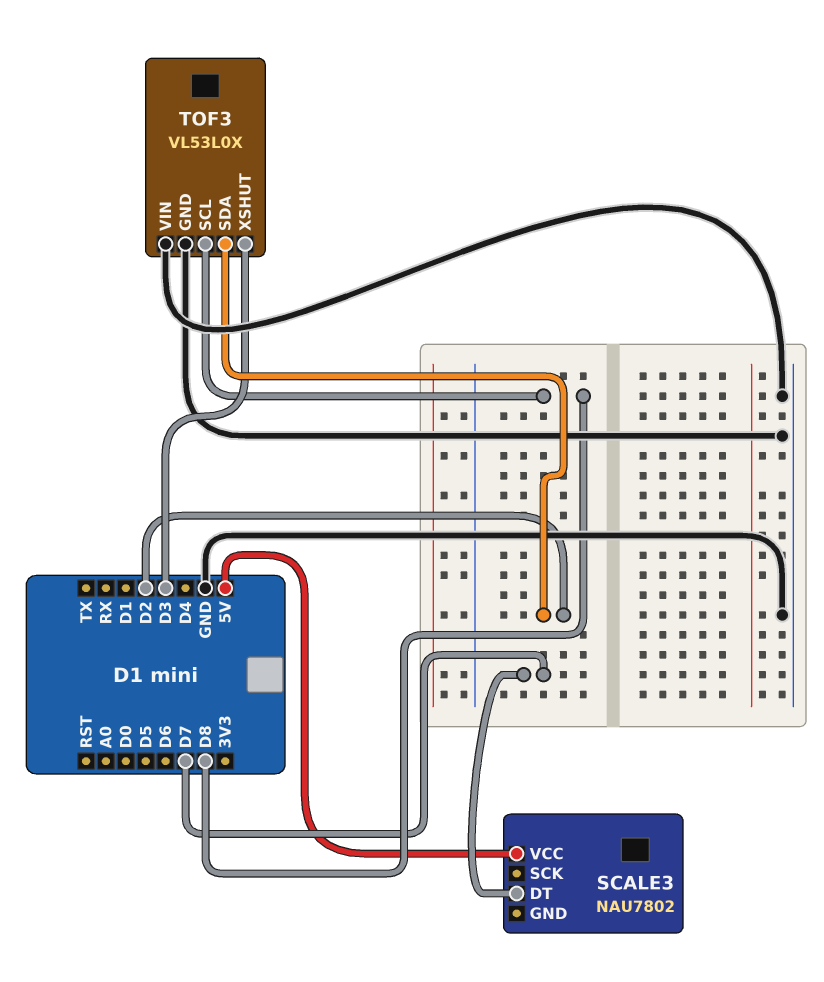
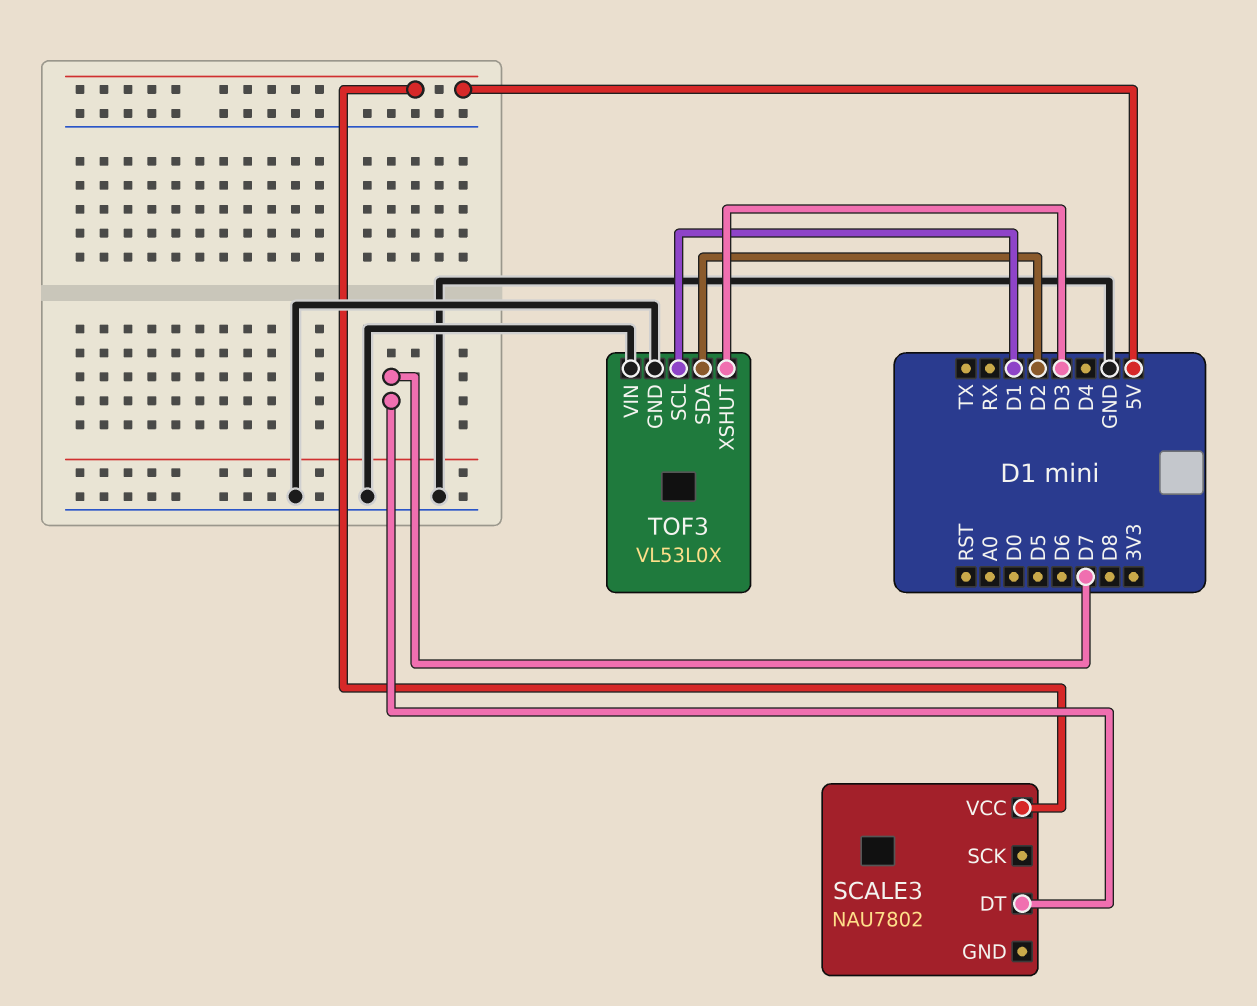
TOF3 pin SCL: D8 -> D1

